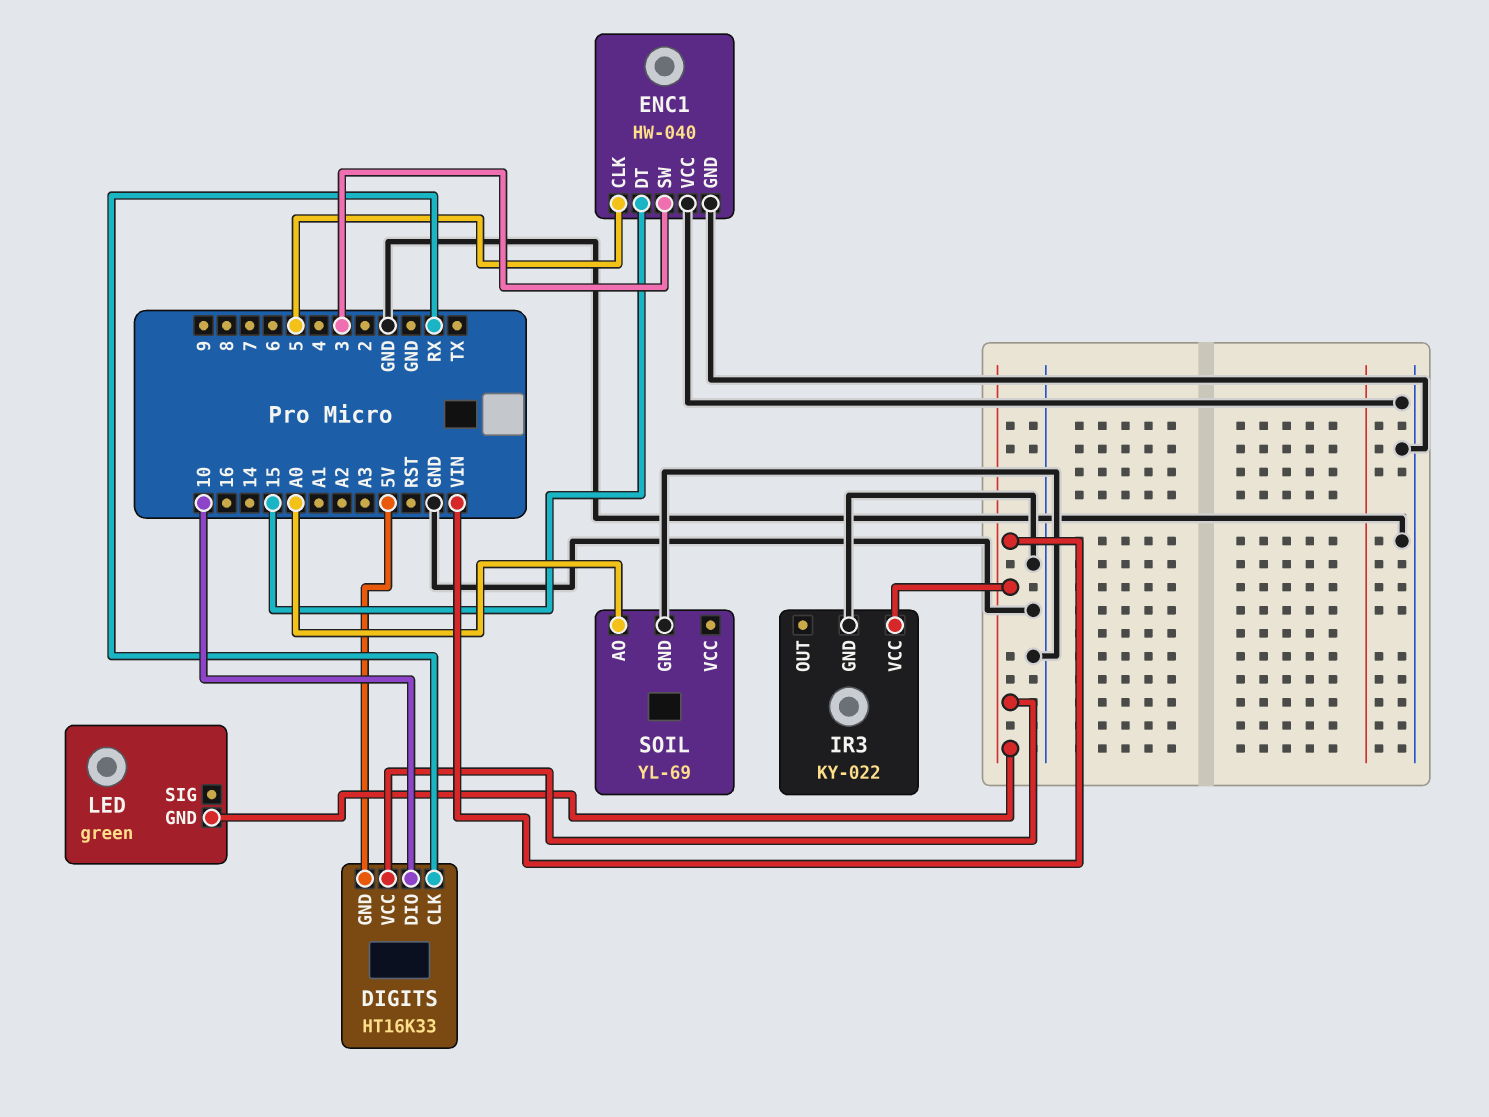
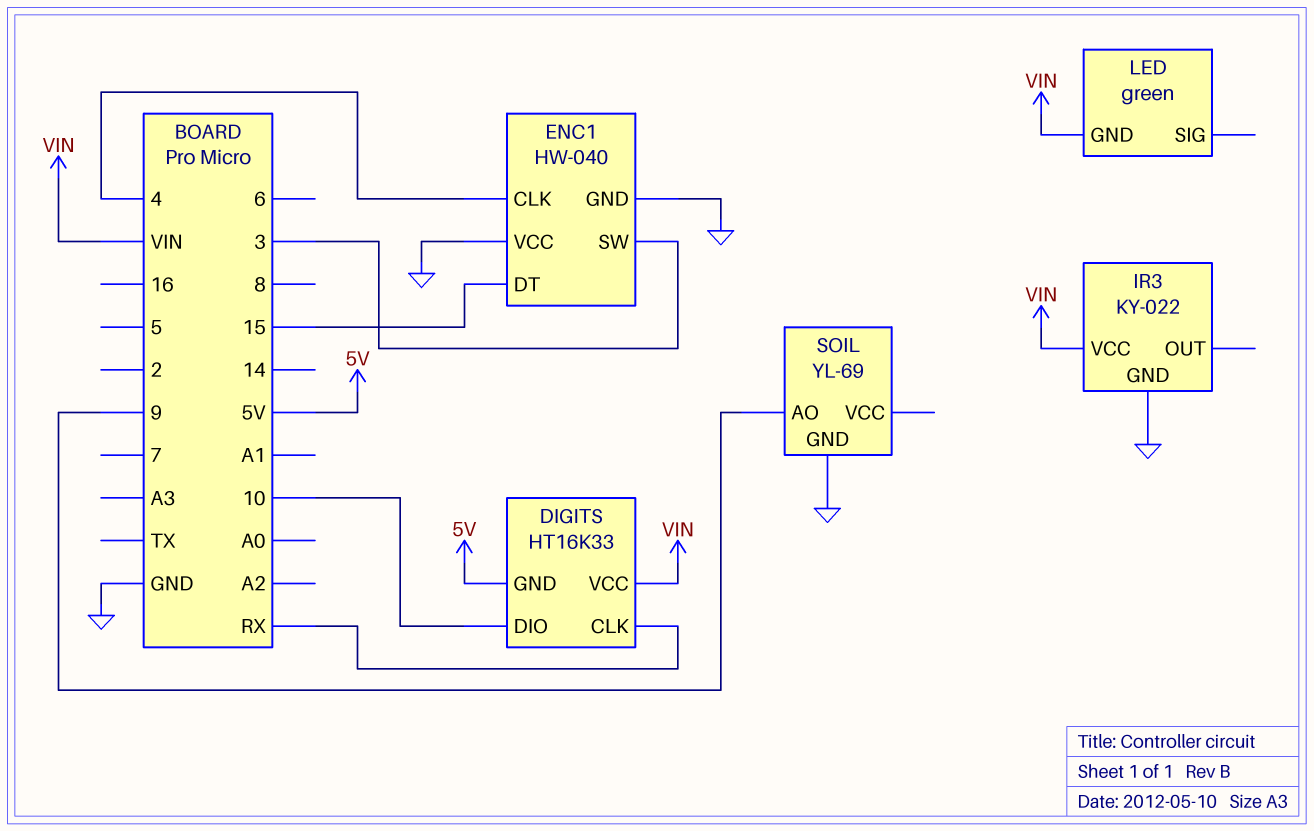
ENC1 pin CLK: 5 -> 4
SOIL pin AO: A0 -> 9

